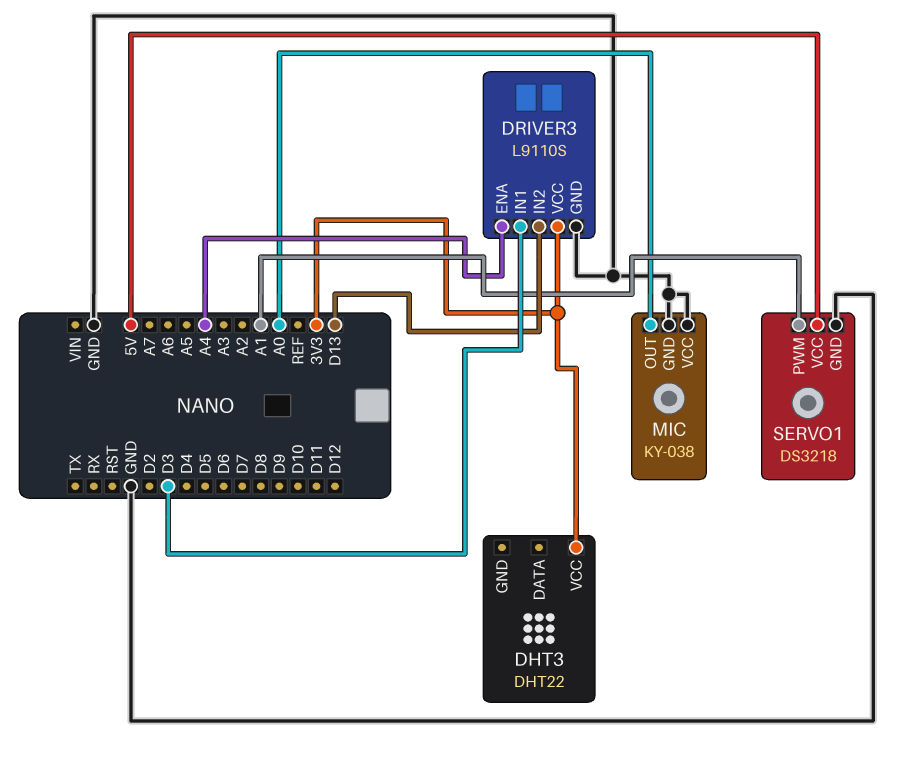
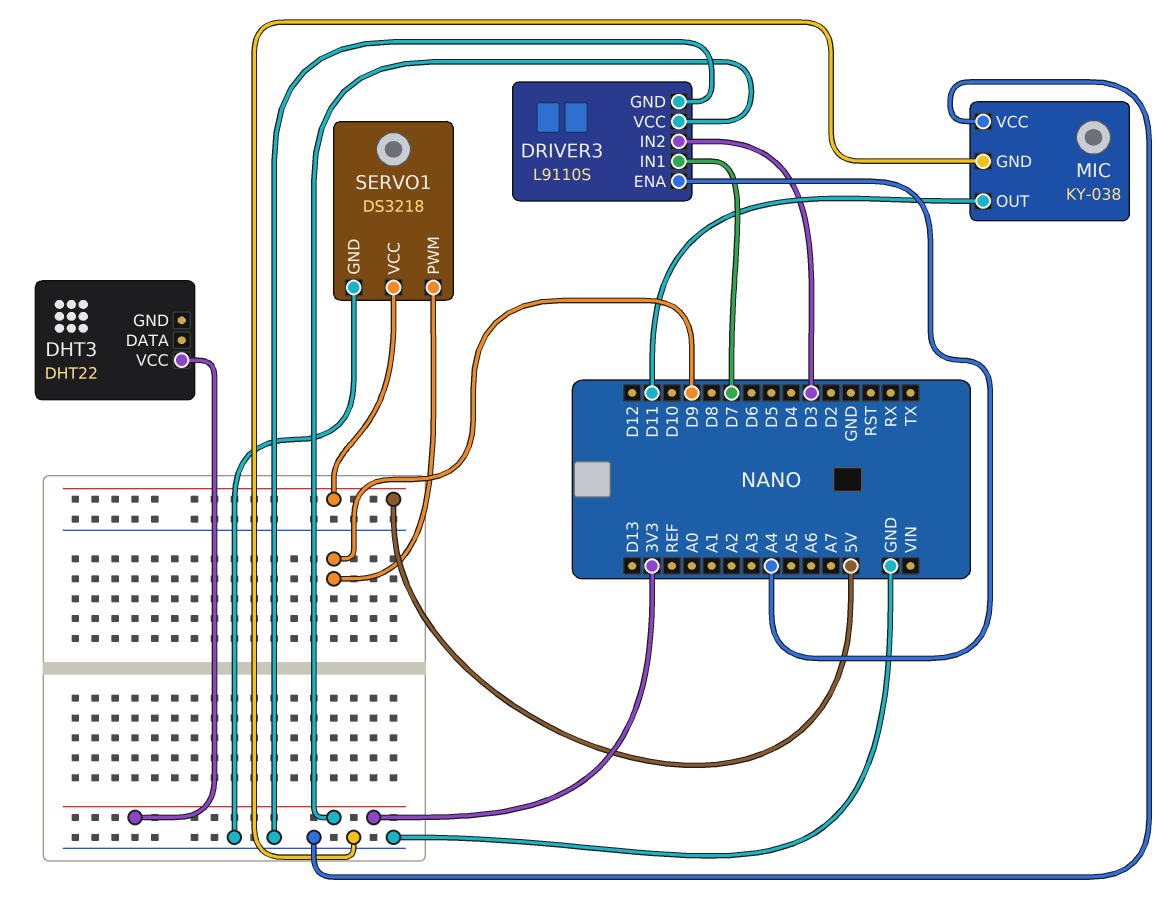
DRIVER3 pin IN1: D3 -> D7
DRIVER3 pin IN2: D13 -> D3
MIC pin OUT: A0 -> D11
SERVO1 pin PWM: A1 -> D9

